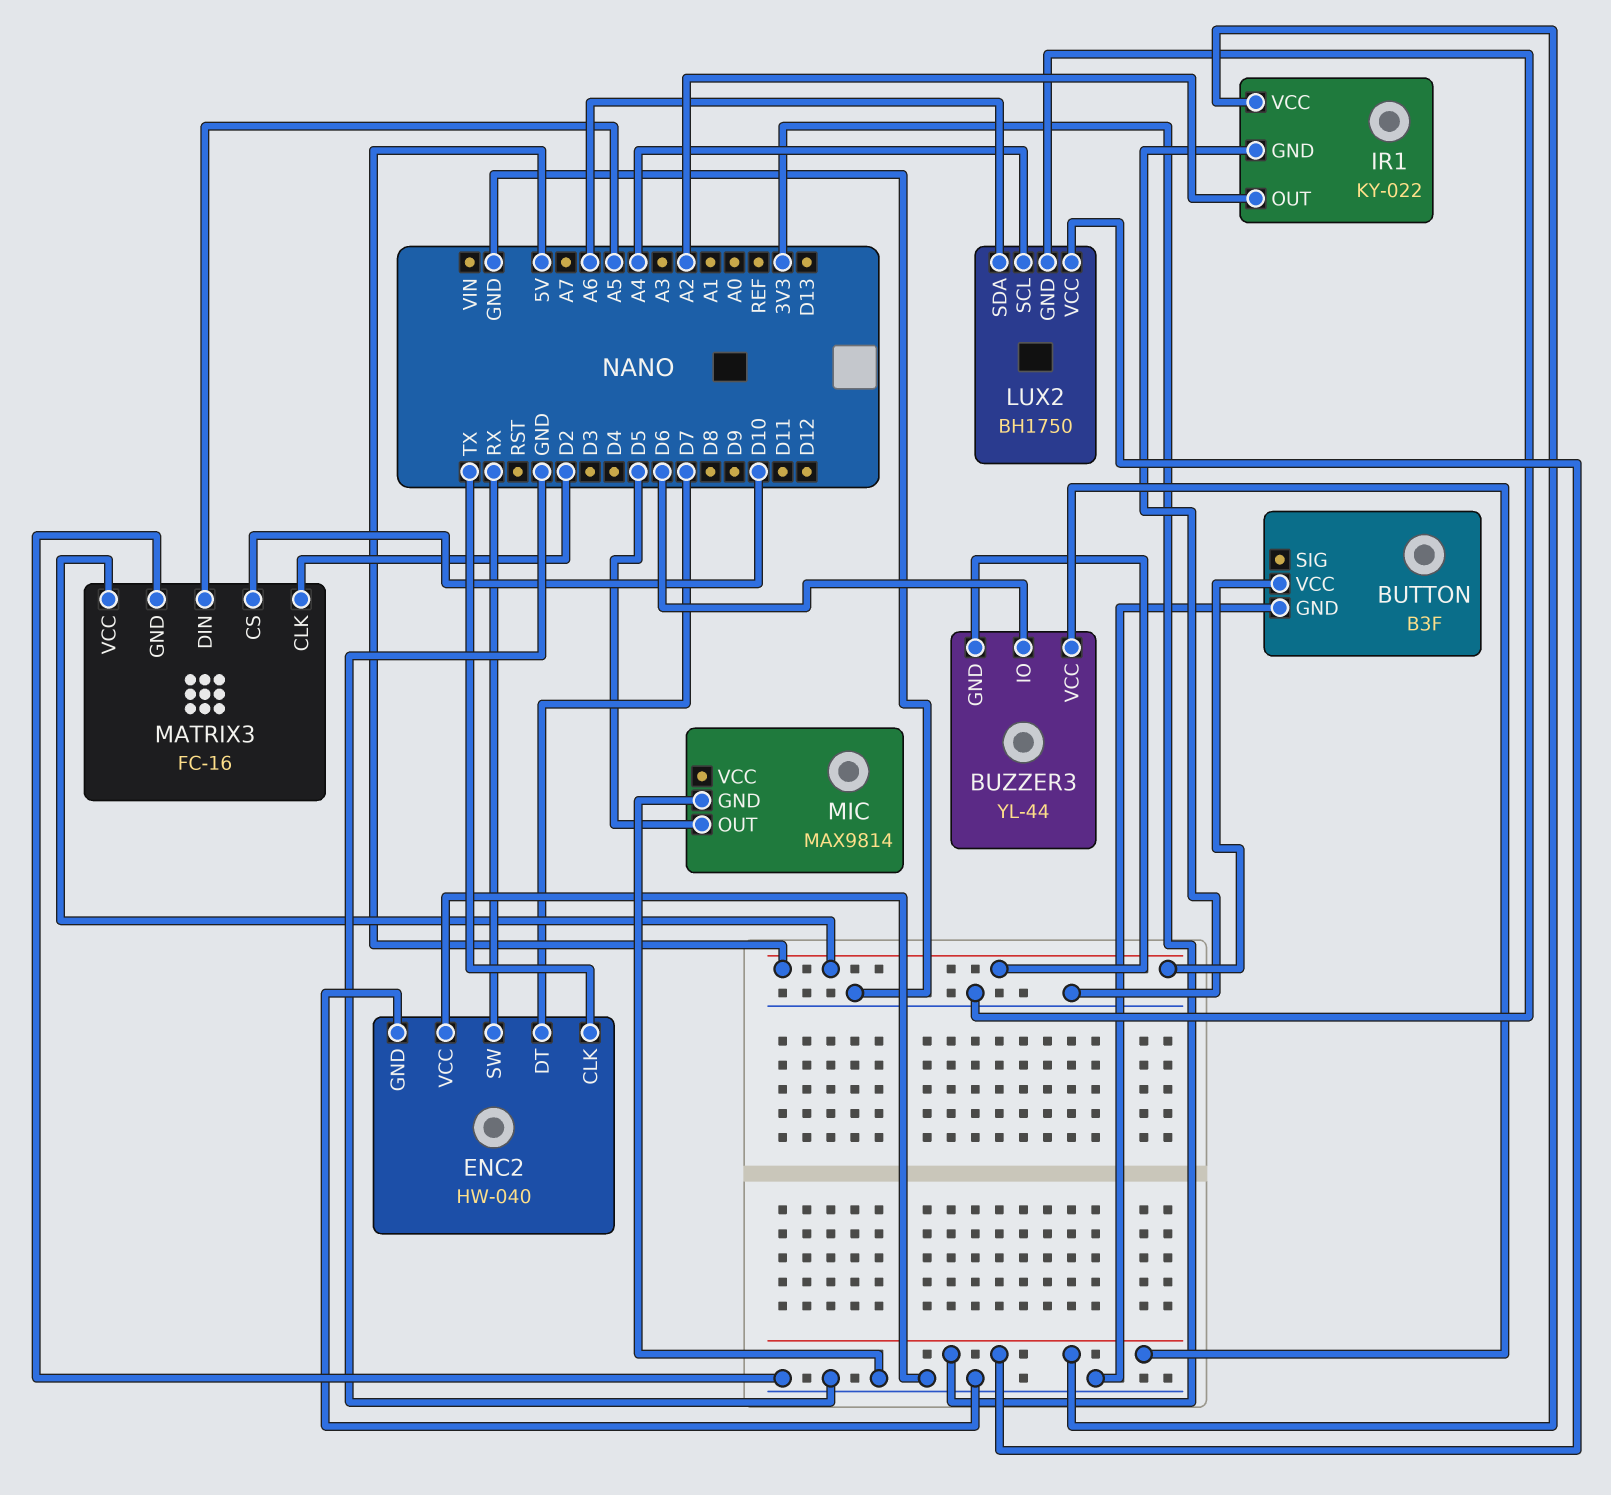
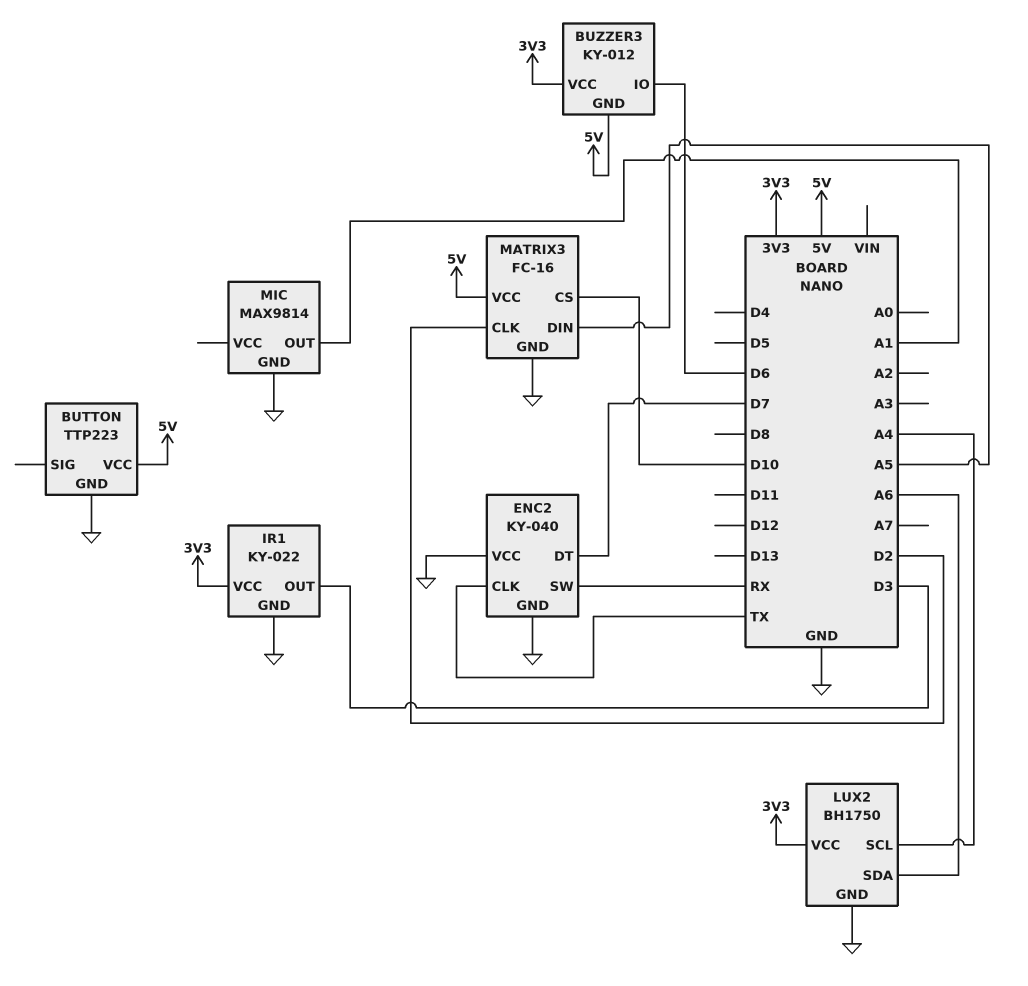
BUTTON: B3F -> TTP223
BUZZER3: YL-44 -> KY-012
ENC2: HW-040 -> KY-040
IR1 pin OUT: A2 -> D3
MIC pin OUT: D5 -> A1

